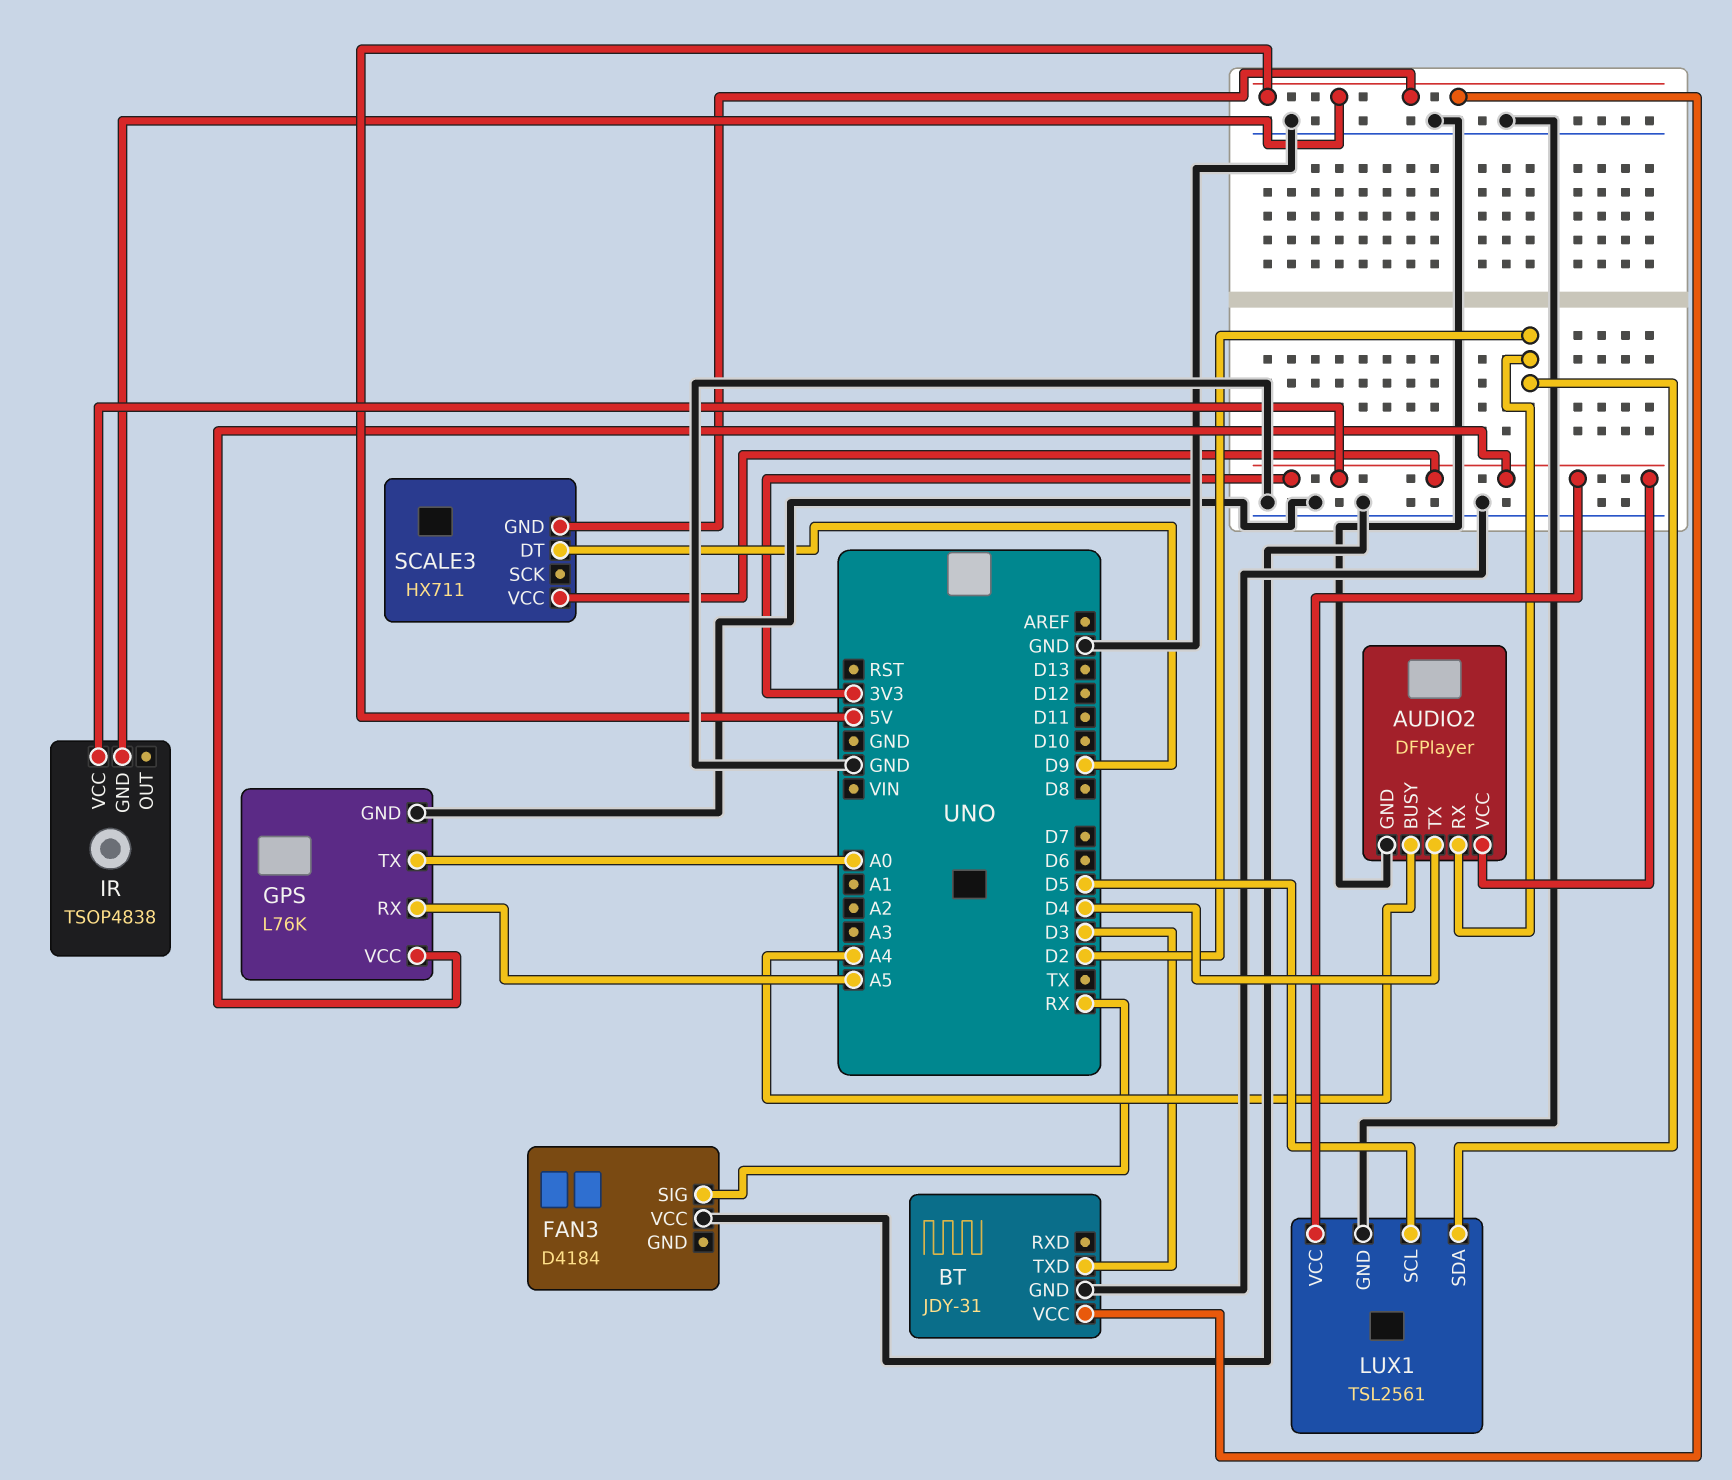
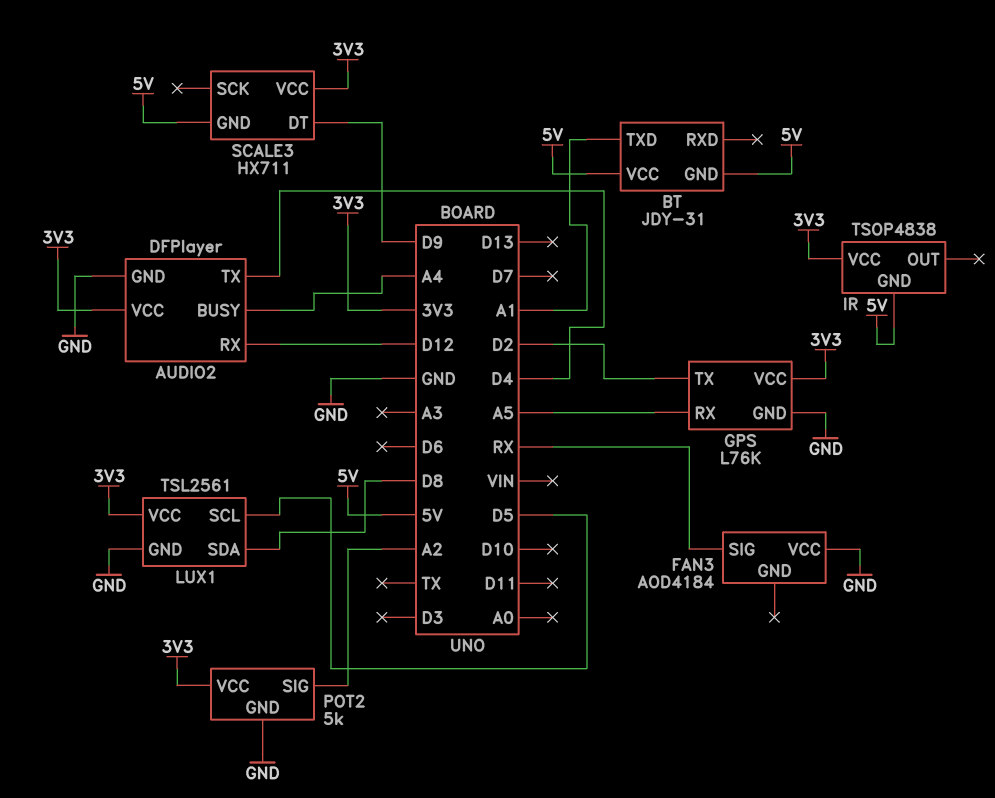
AUDIO2 pin RX: D2 -> D12
BT pin GND: GND -> 5V
BT pin TXD: D3 -> A1
FAN3: D4184 -> AOD4184
GPS pin TX: A0 -> D2
LUX1 pin SDA: D2 -> D8
POT2: none -> 5k
POT2 pin GND: none -> GND
POT2 pin SIG: none -> A2
POT2 pin VCC: none -> 3V3

